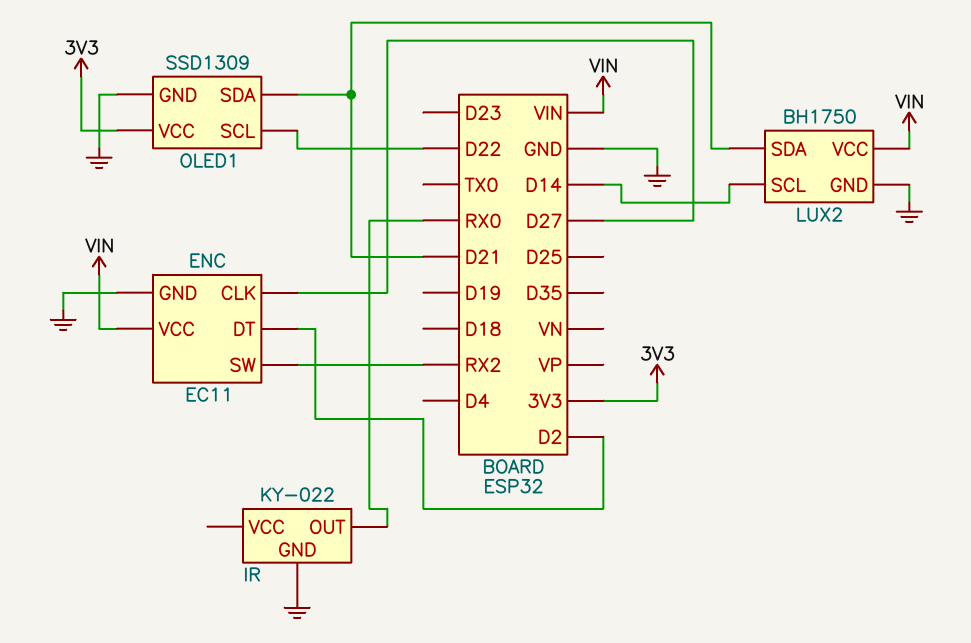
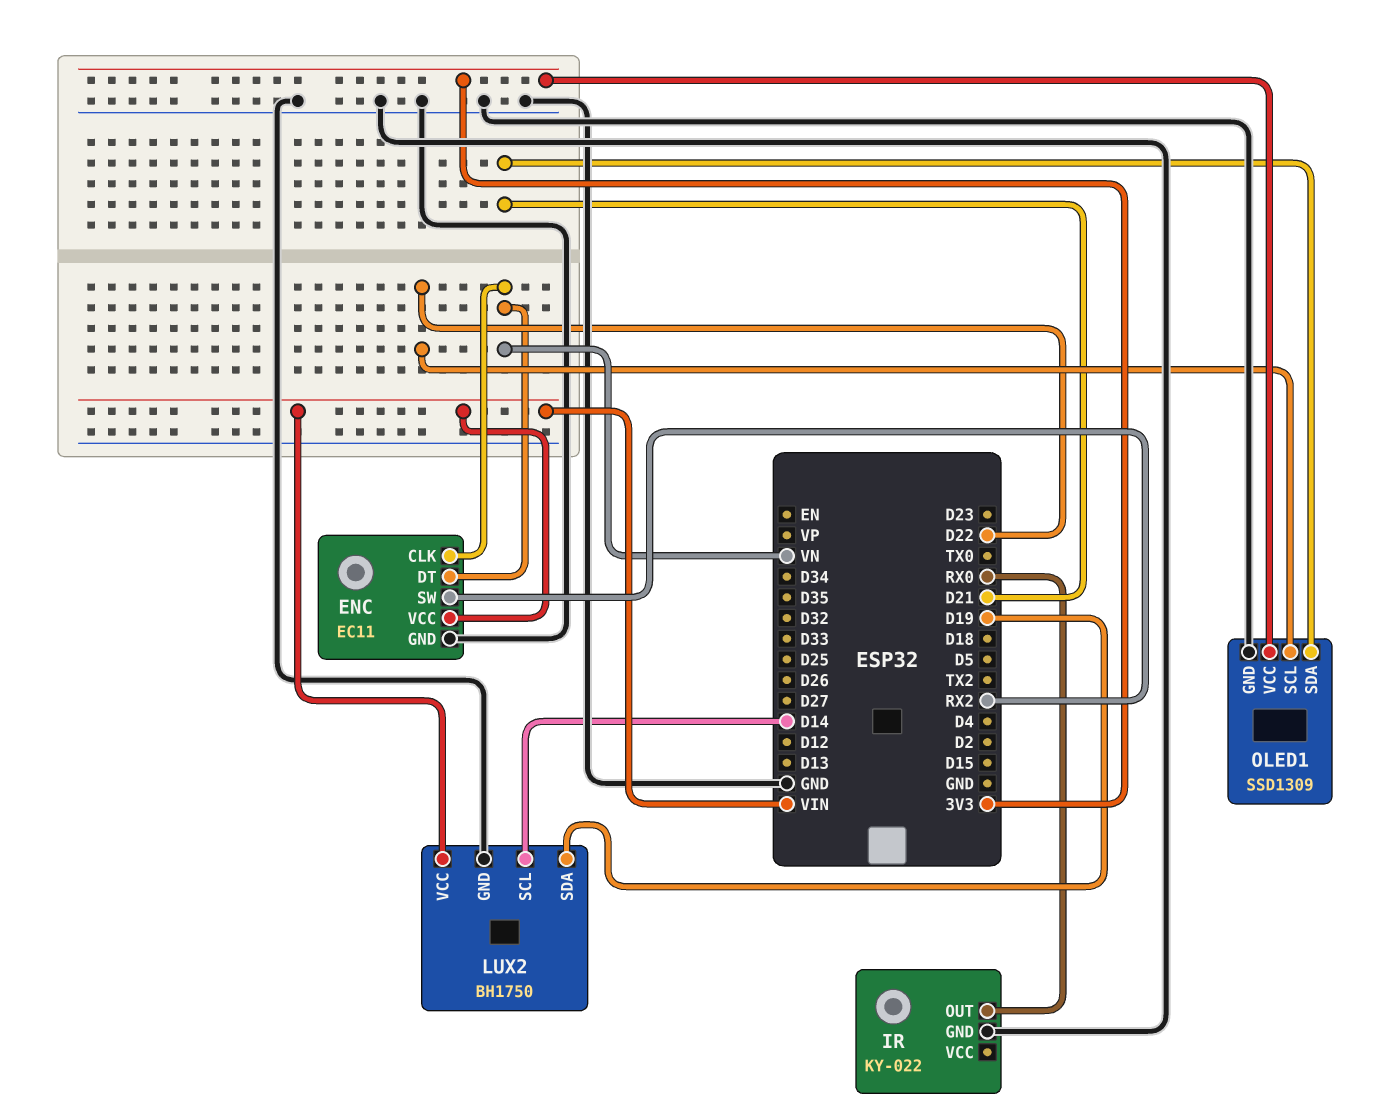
ENC pin CLK: D27 -> VN
ENC pin DT: D2 -> VN
LUX2 pin SDA: D21 -> D19

